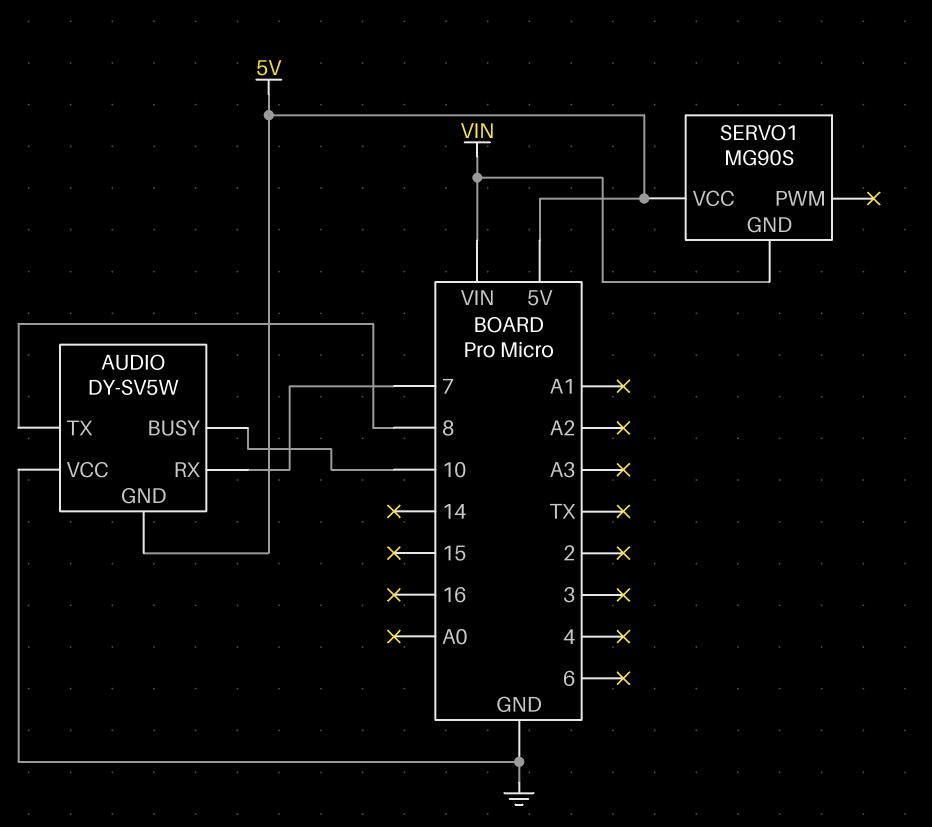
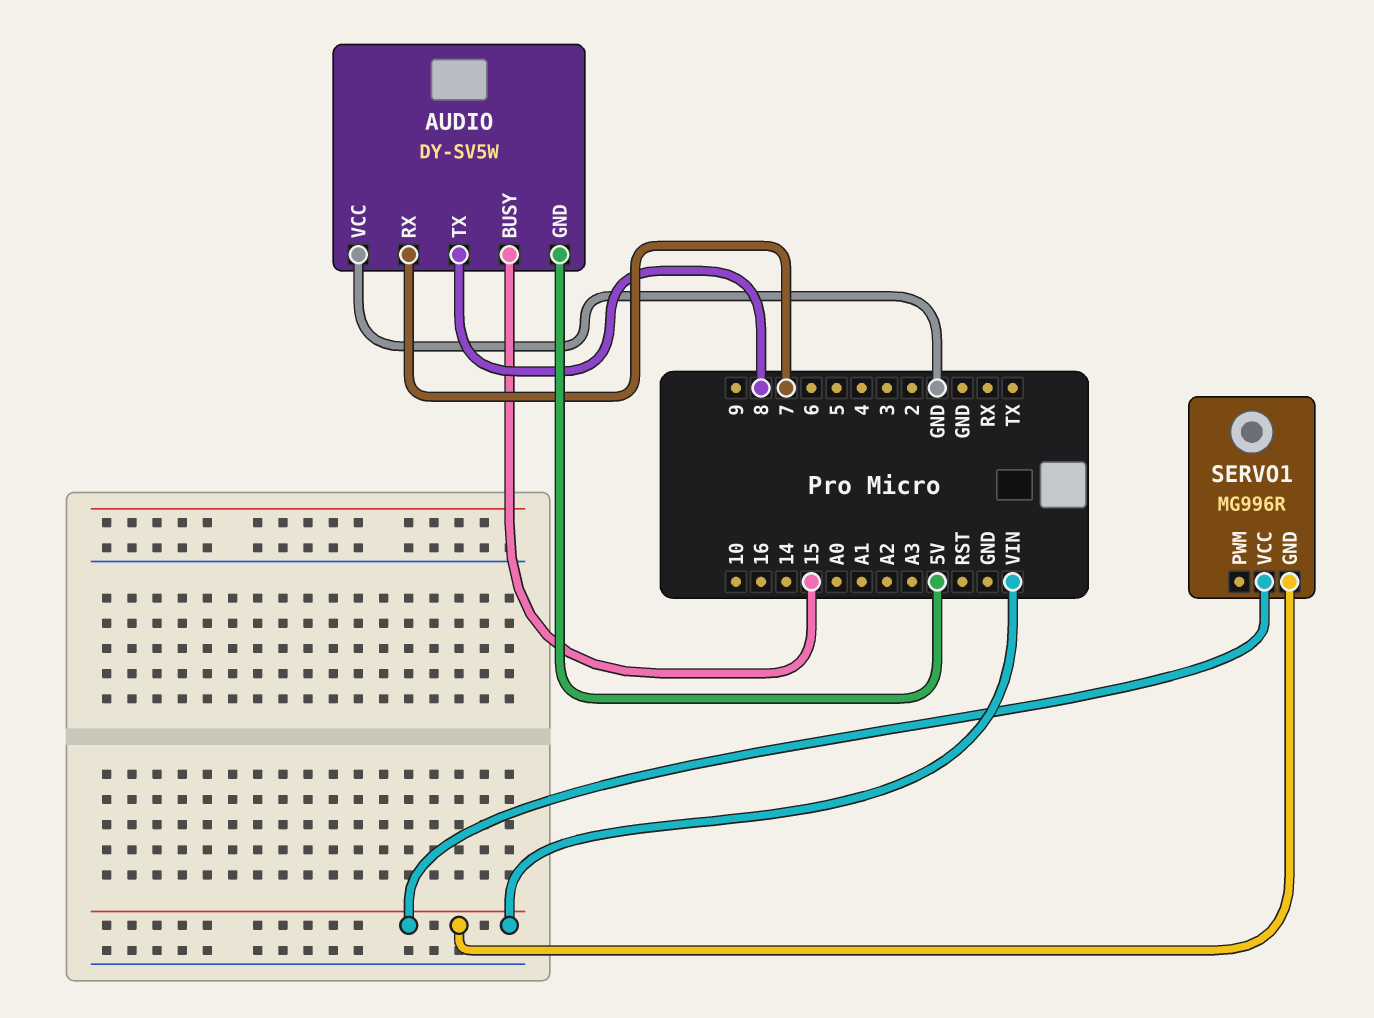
AUDIO pin BUSY: 10 -> 15
SERVO1: MG90S -> MG996R
SERVO1 pin VCC: 5V -> VIN

